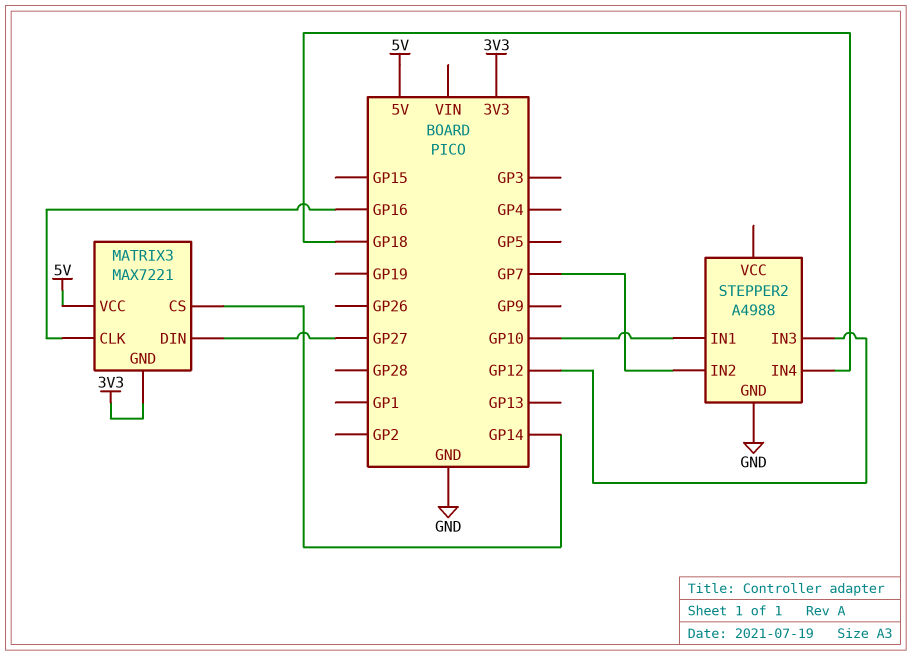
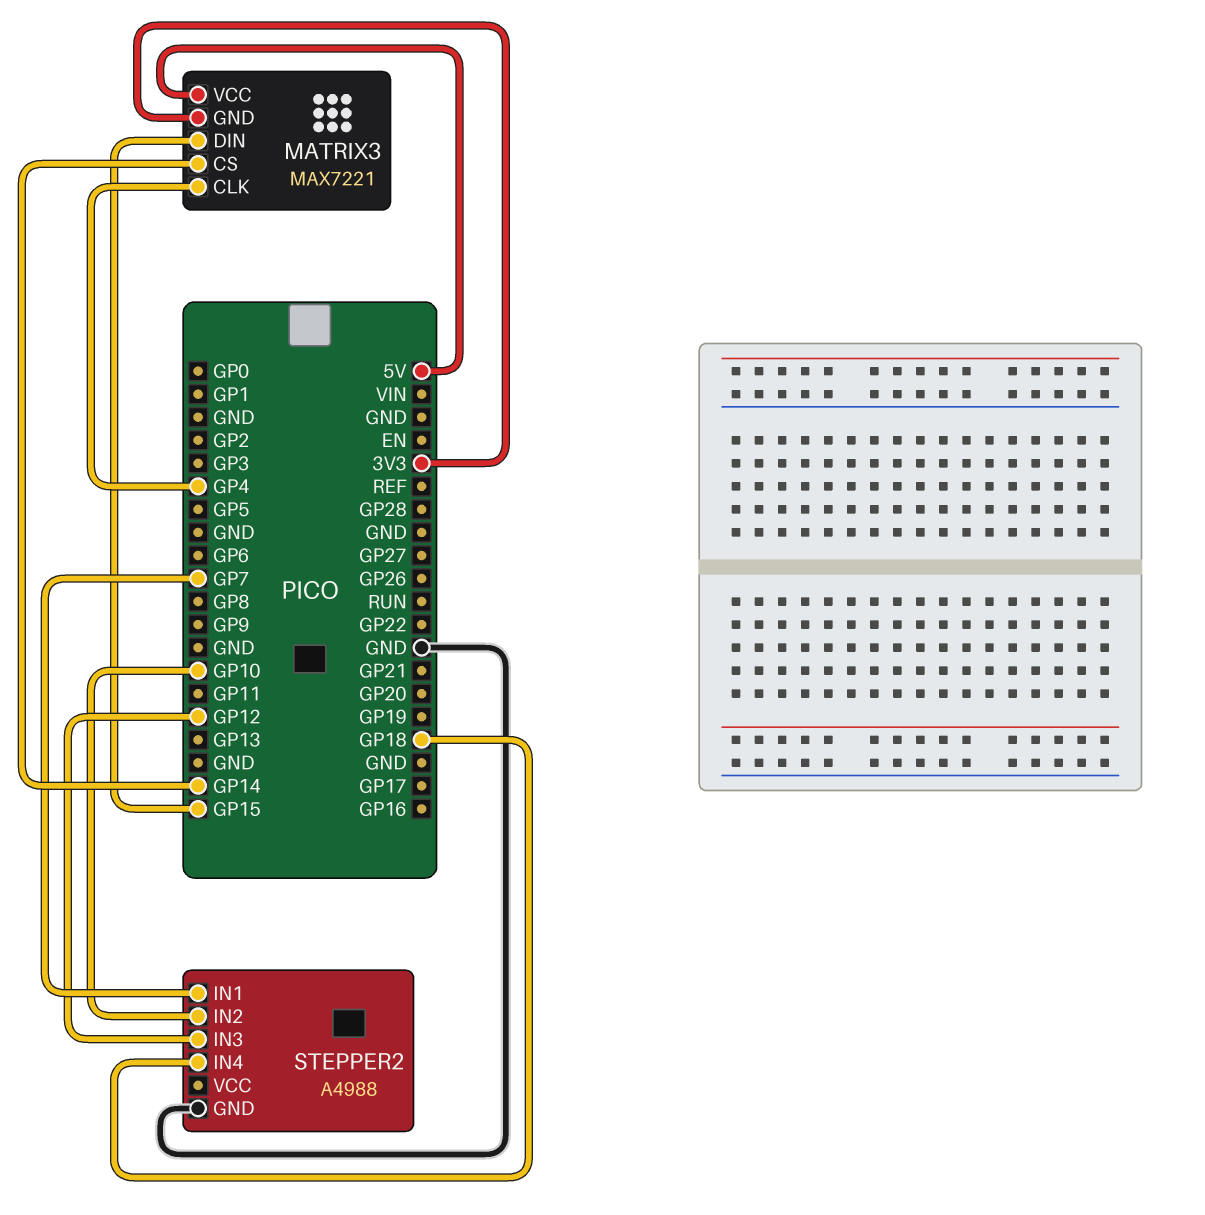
MATRIX3 pin CLK: GP16 -> GP4
MATRIX3 pin DIN: GP27 -> GP15
STEPPER2 pin IN1: GP10 -> GP7
STEPPER2 pin IN2: GP7 -> GP10

